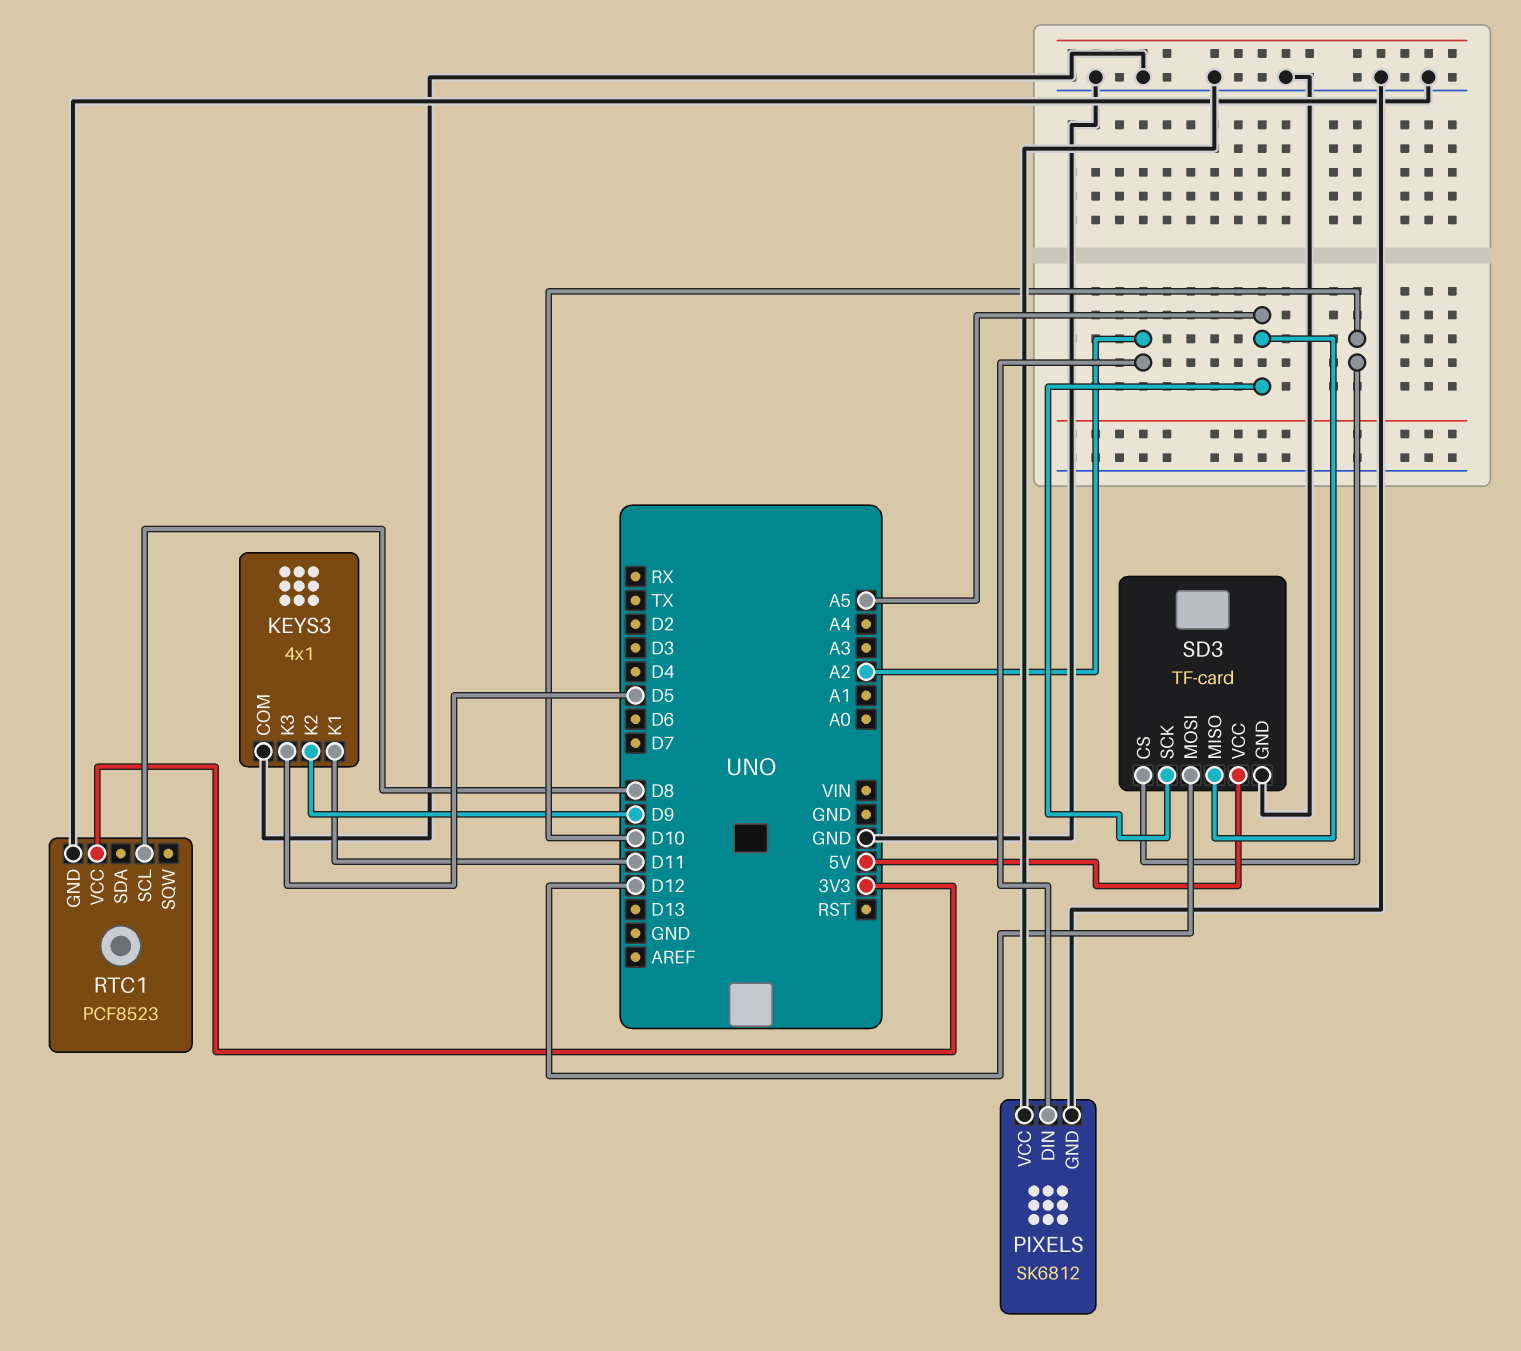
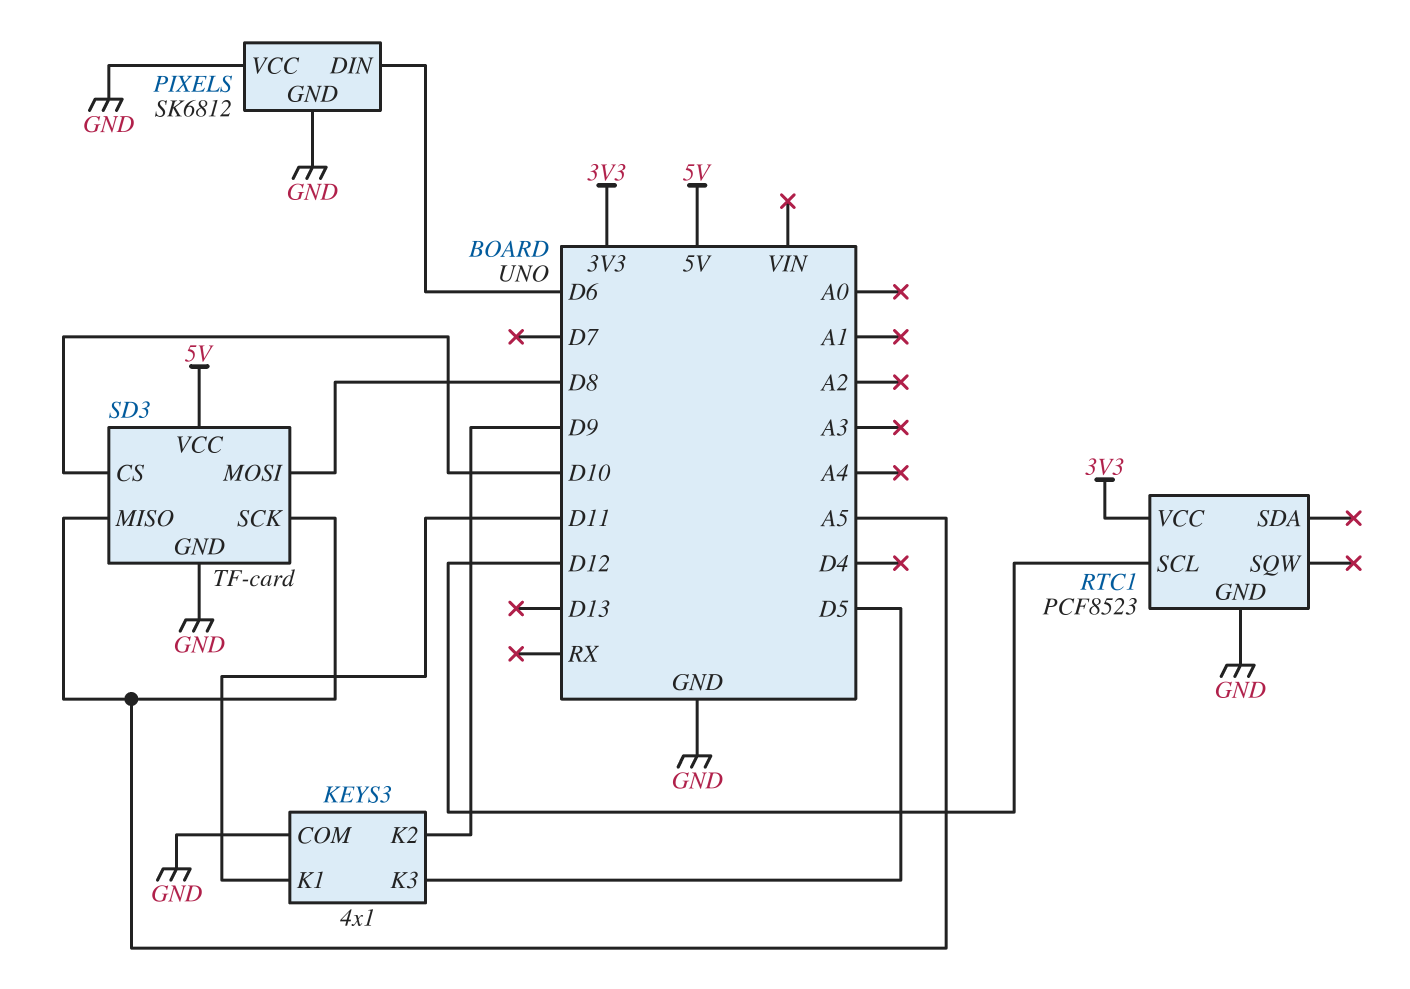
PIXELS pin DIN: A2 -> D6
RTC1 pin SCL: D8 -> D12
SD3 pin MOSI: D12 -> D8

